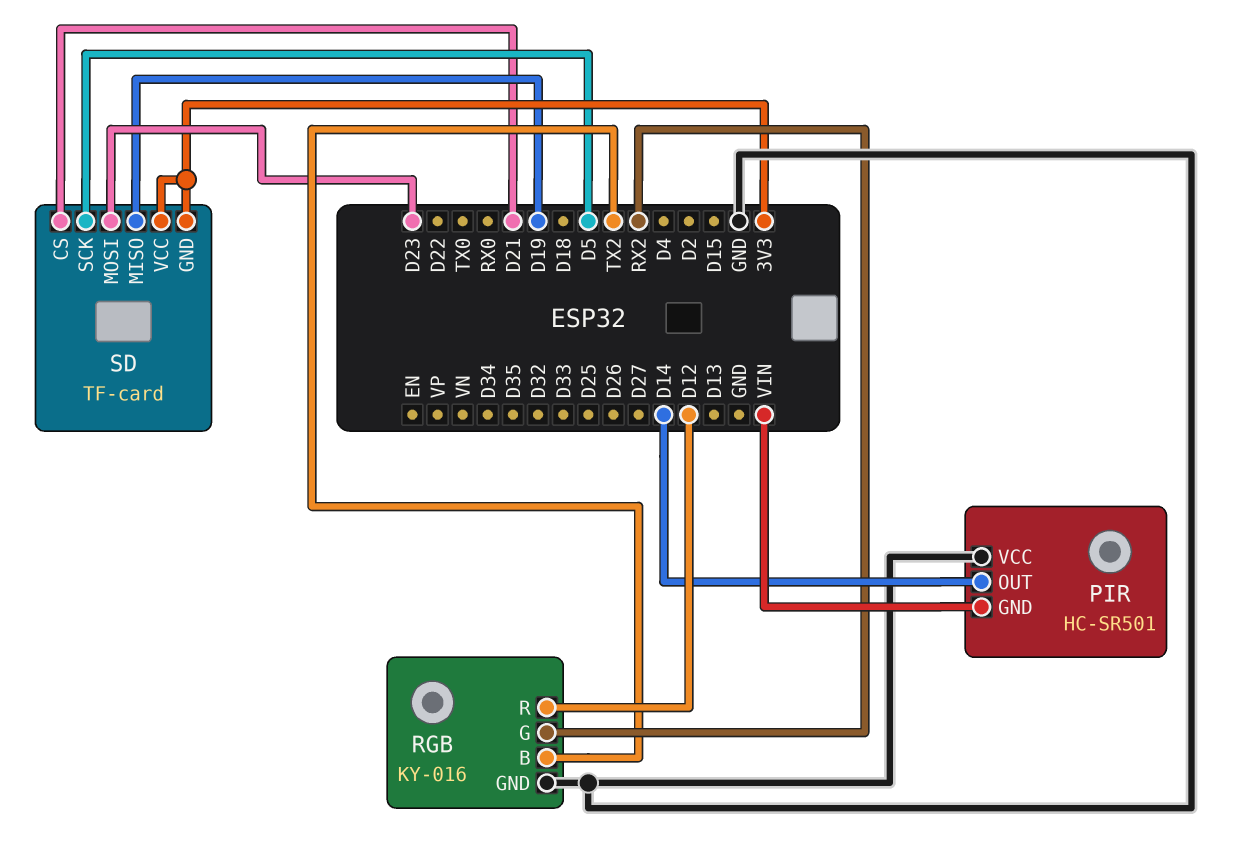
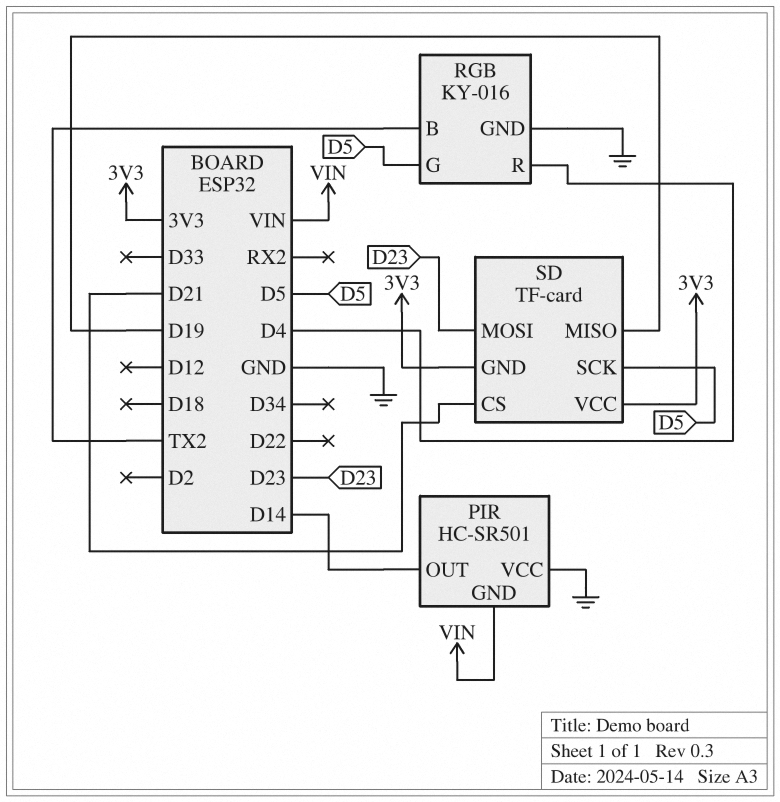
RGB pin G: RX2 -> D5
RGB pin R: D12 -> D4

